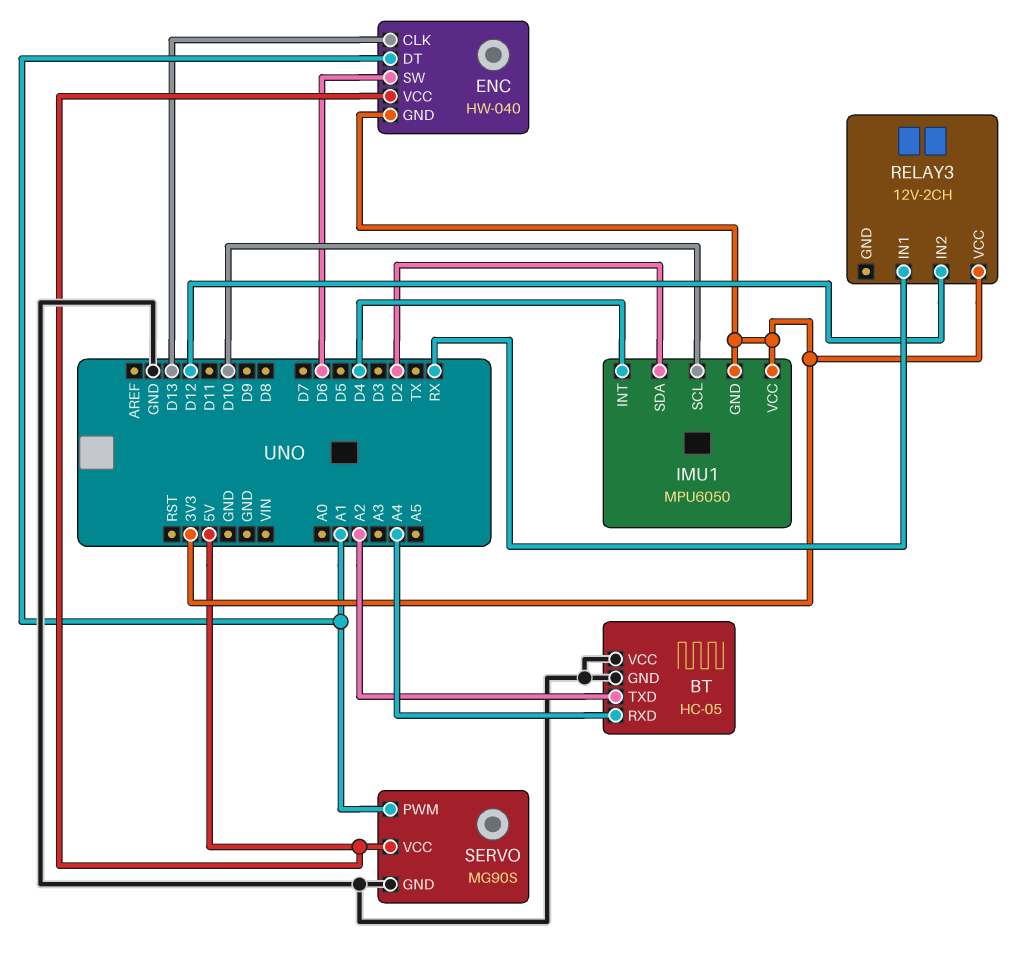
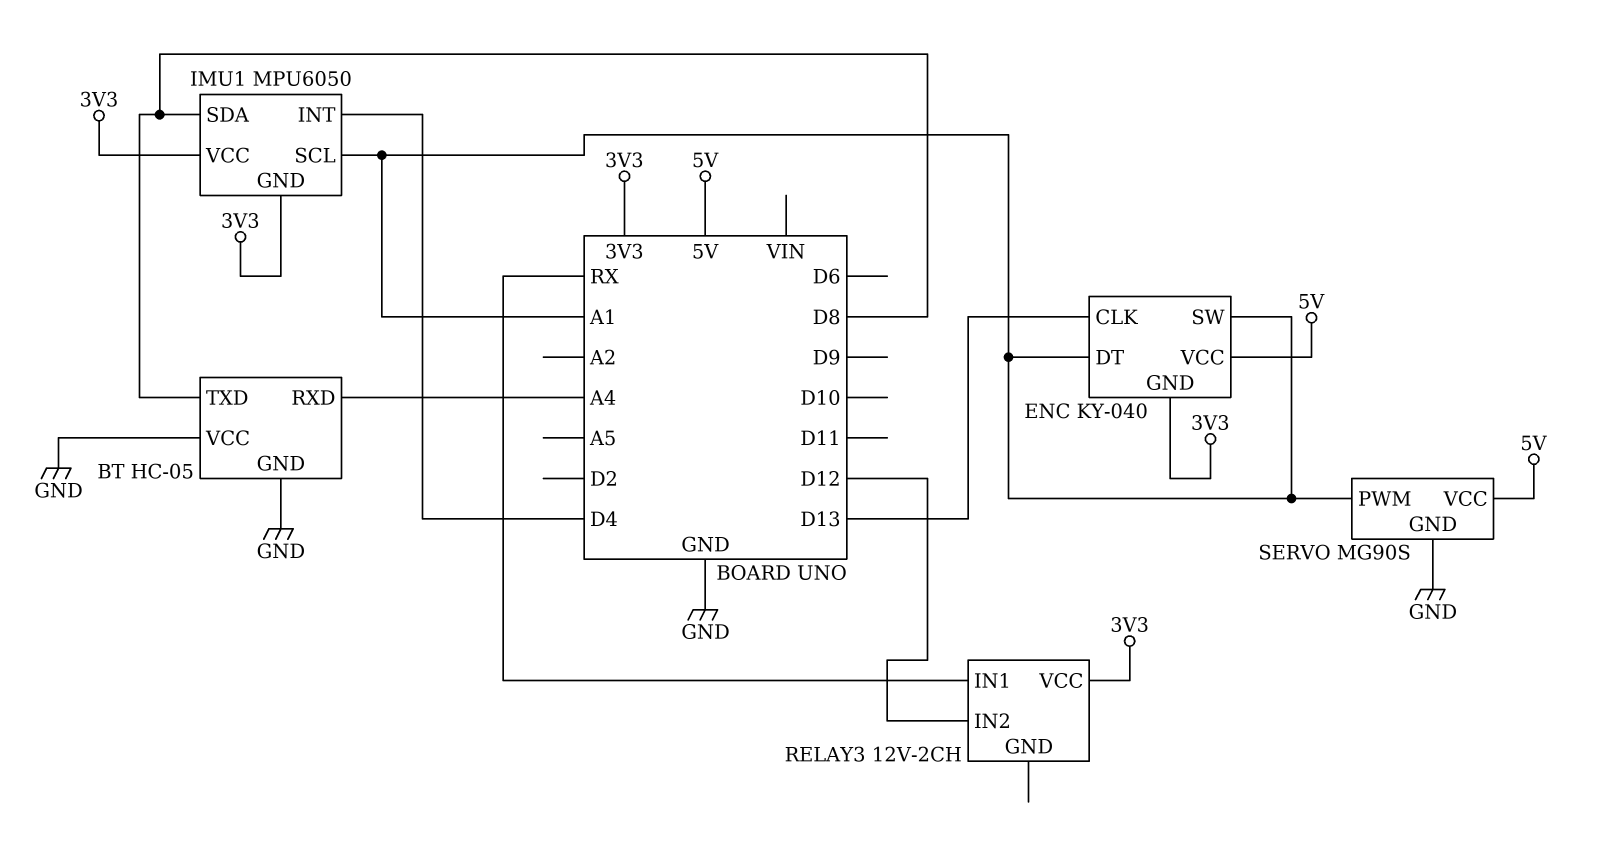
BT pin TXD: A2 -> D8
ENC: HW-040 -> KY-040
ENC pin SW: D6 -> A1
IMU1 pin SCL: D10 -> A1
IMU1 pin SDA: D2 -> D8

